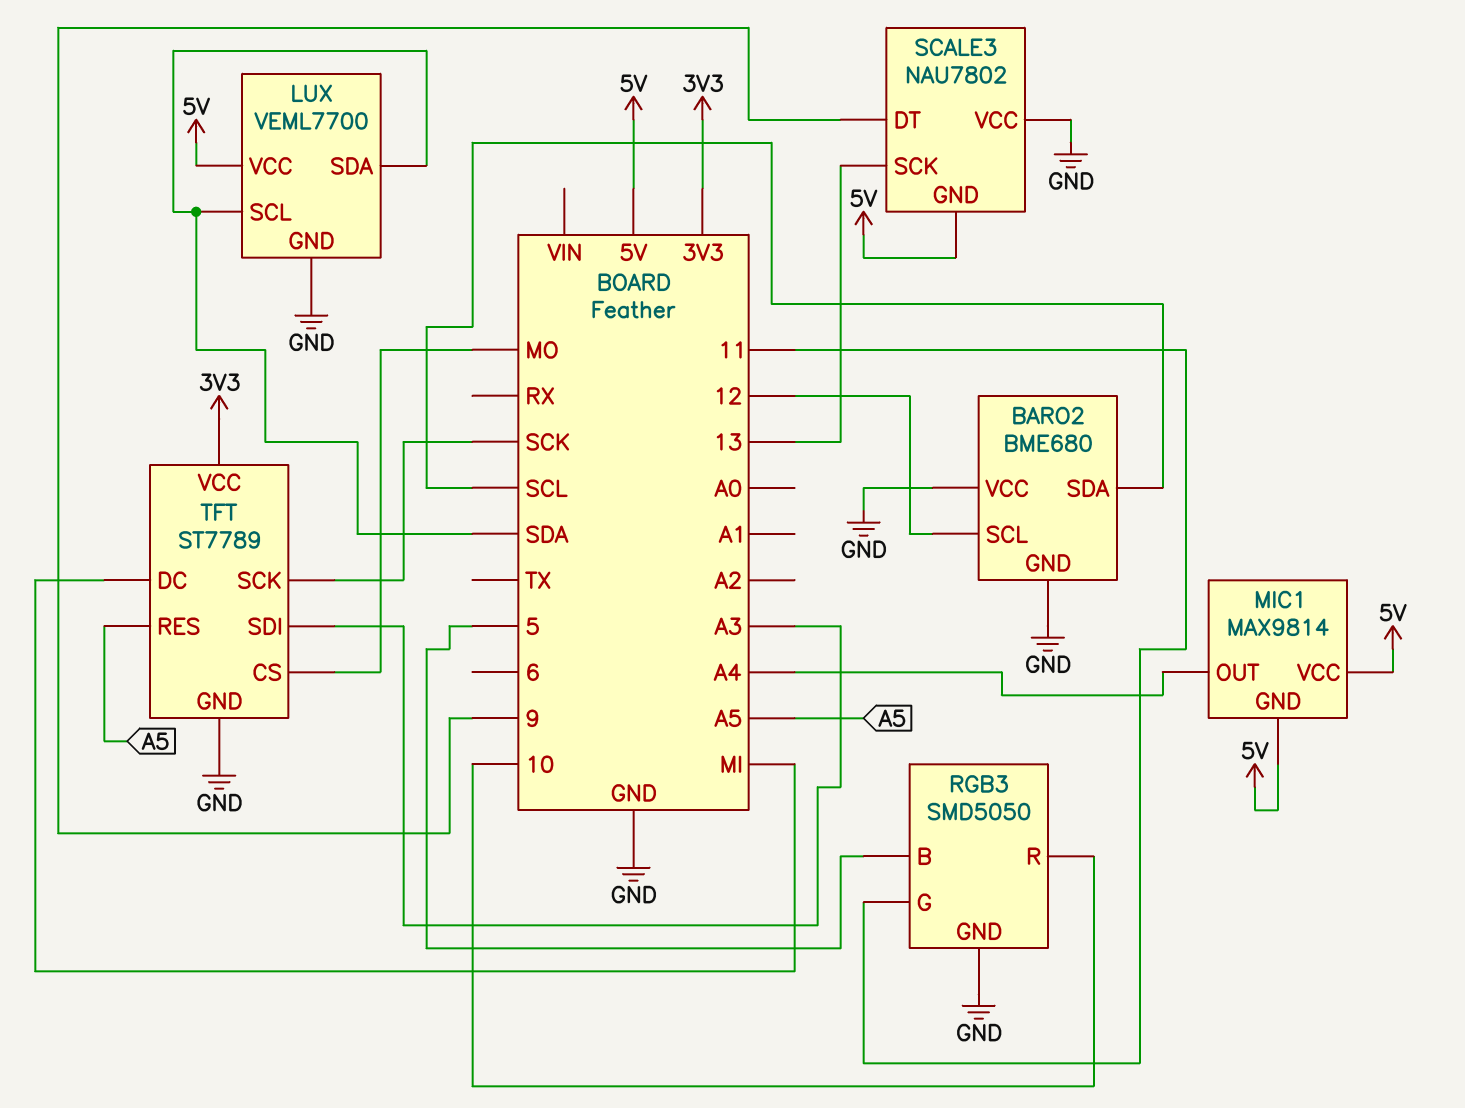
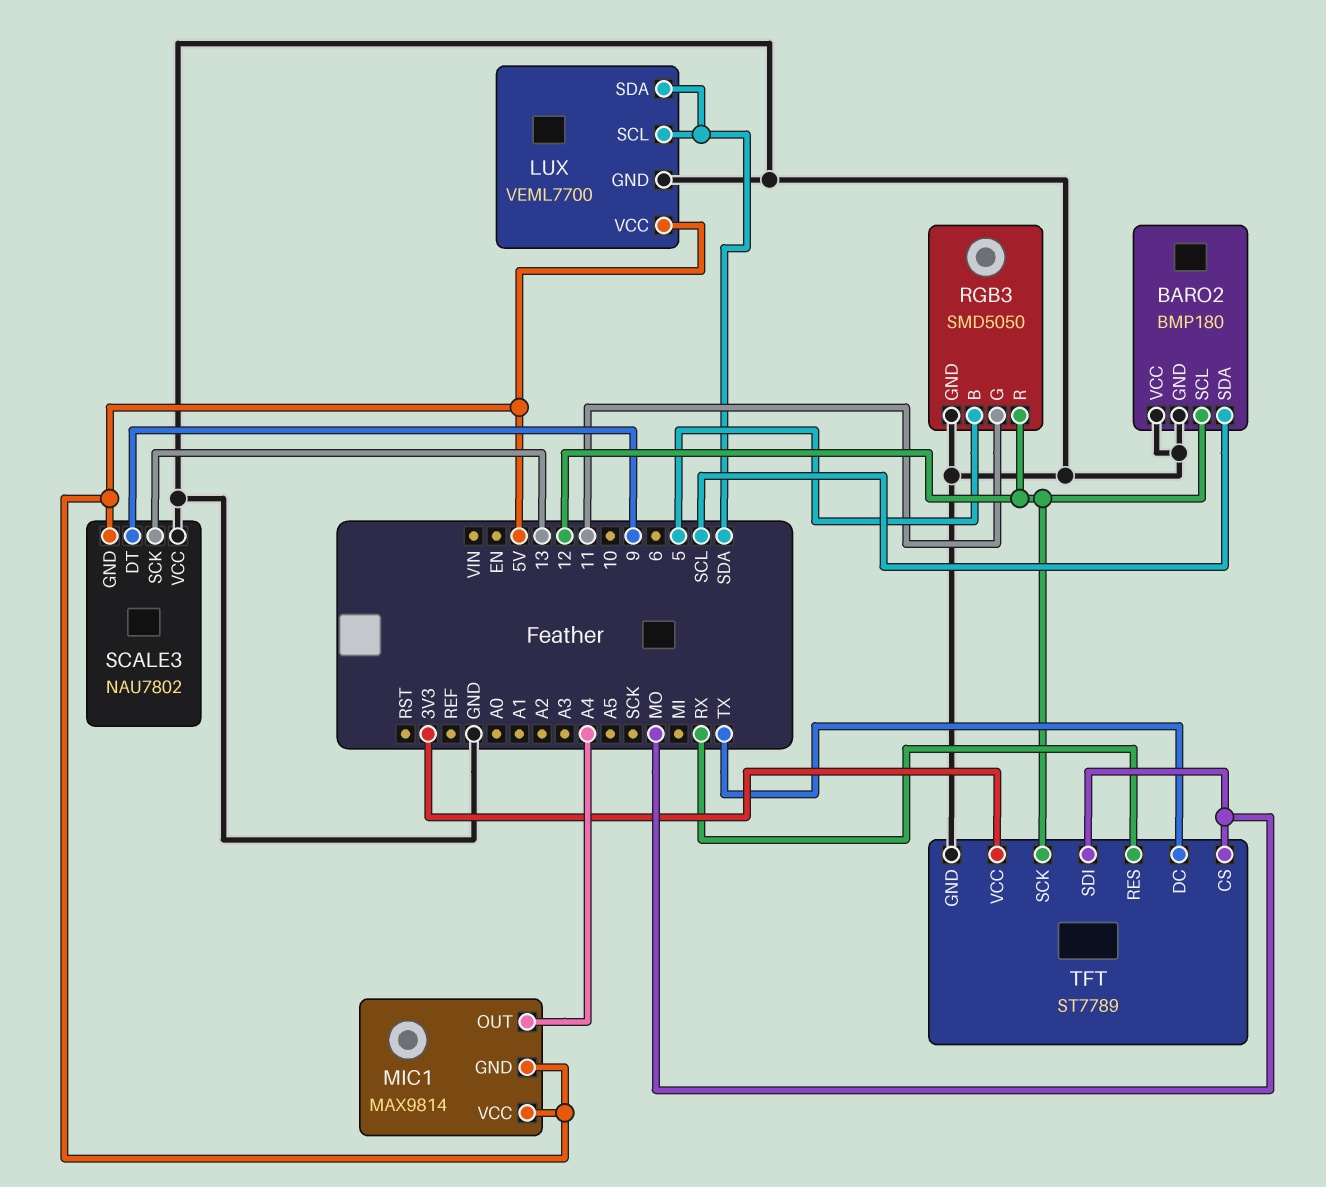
BARO2: BME680 -> BMP180
RGB3 pin R: 10 -> 12
TFT pin DC: MI -> TX
TFT pin RES: A5 -> RX
TFT pin SCK: SCK -> 12
TFT pin SDI: A3 -> MO

